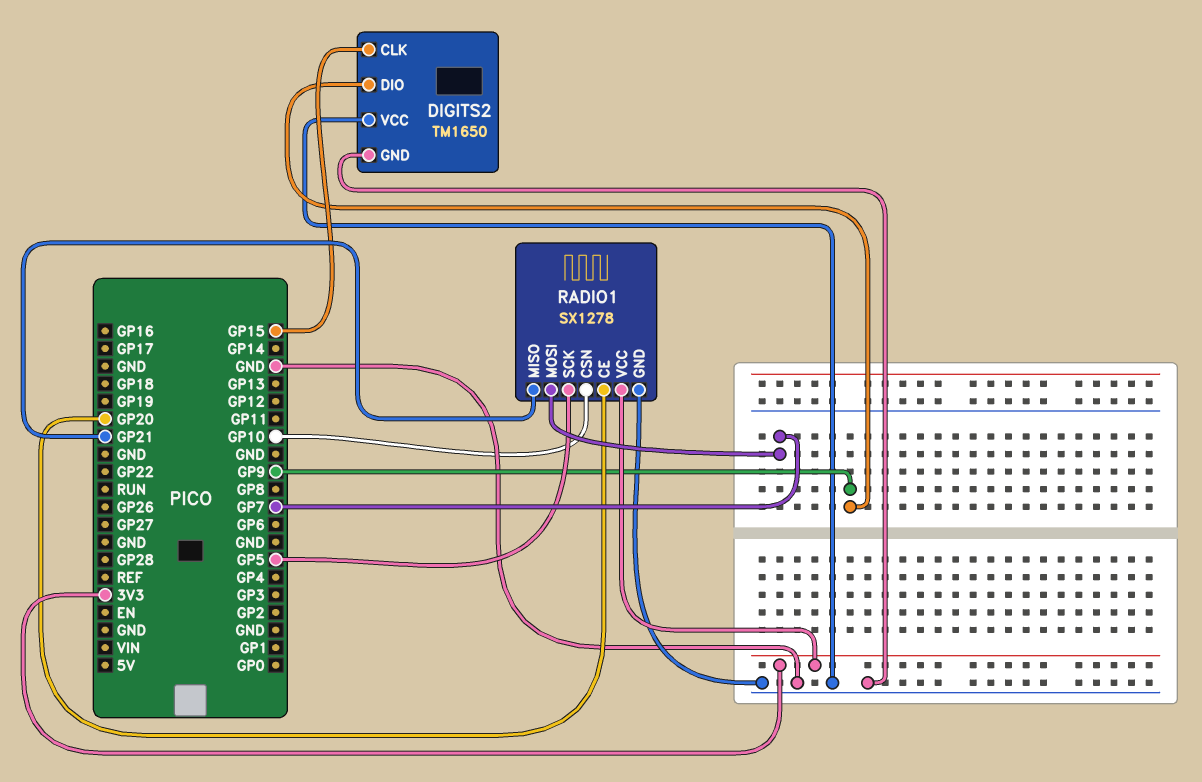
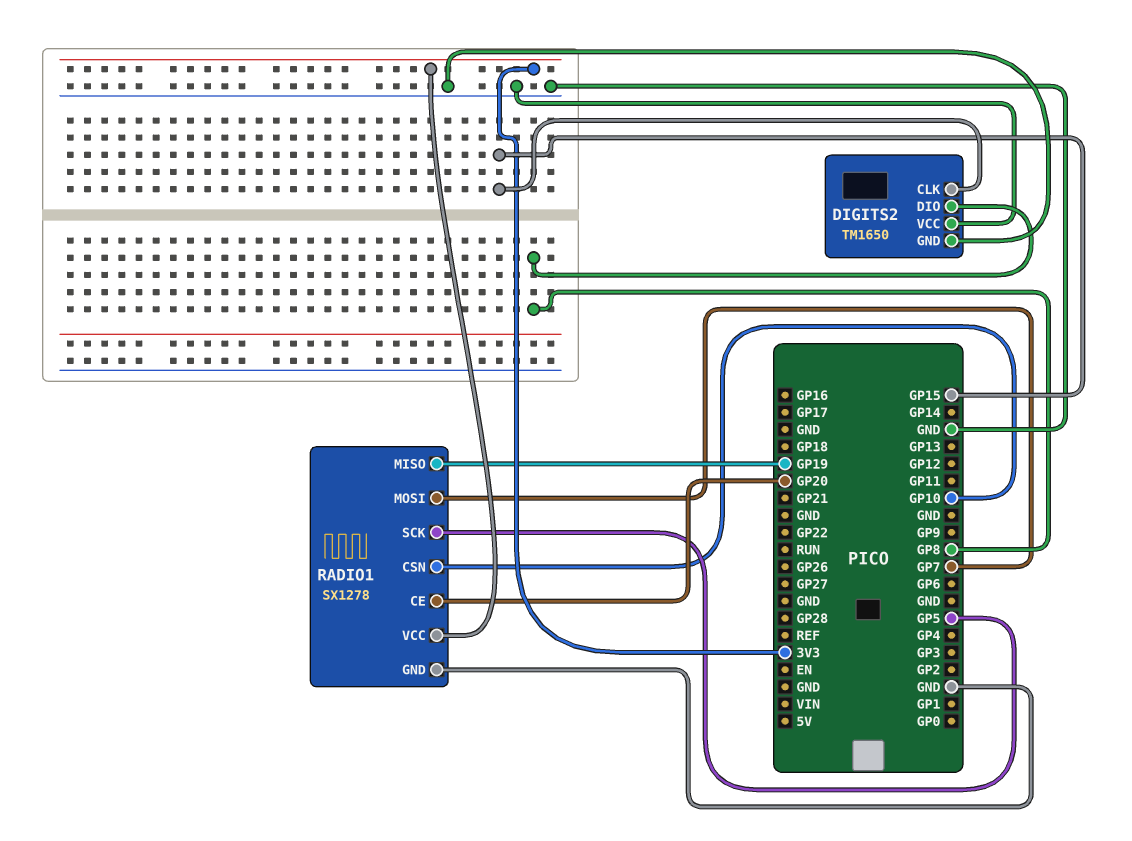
DIGITS2 pin DIO: GP9 -> GP8
RADIO1 pin MISO: GP21 -> GP19

